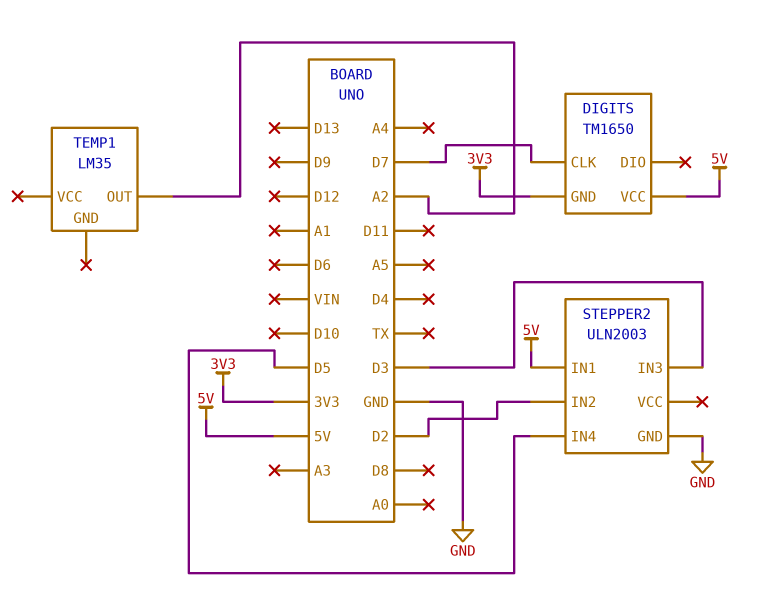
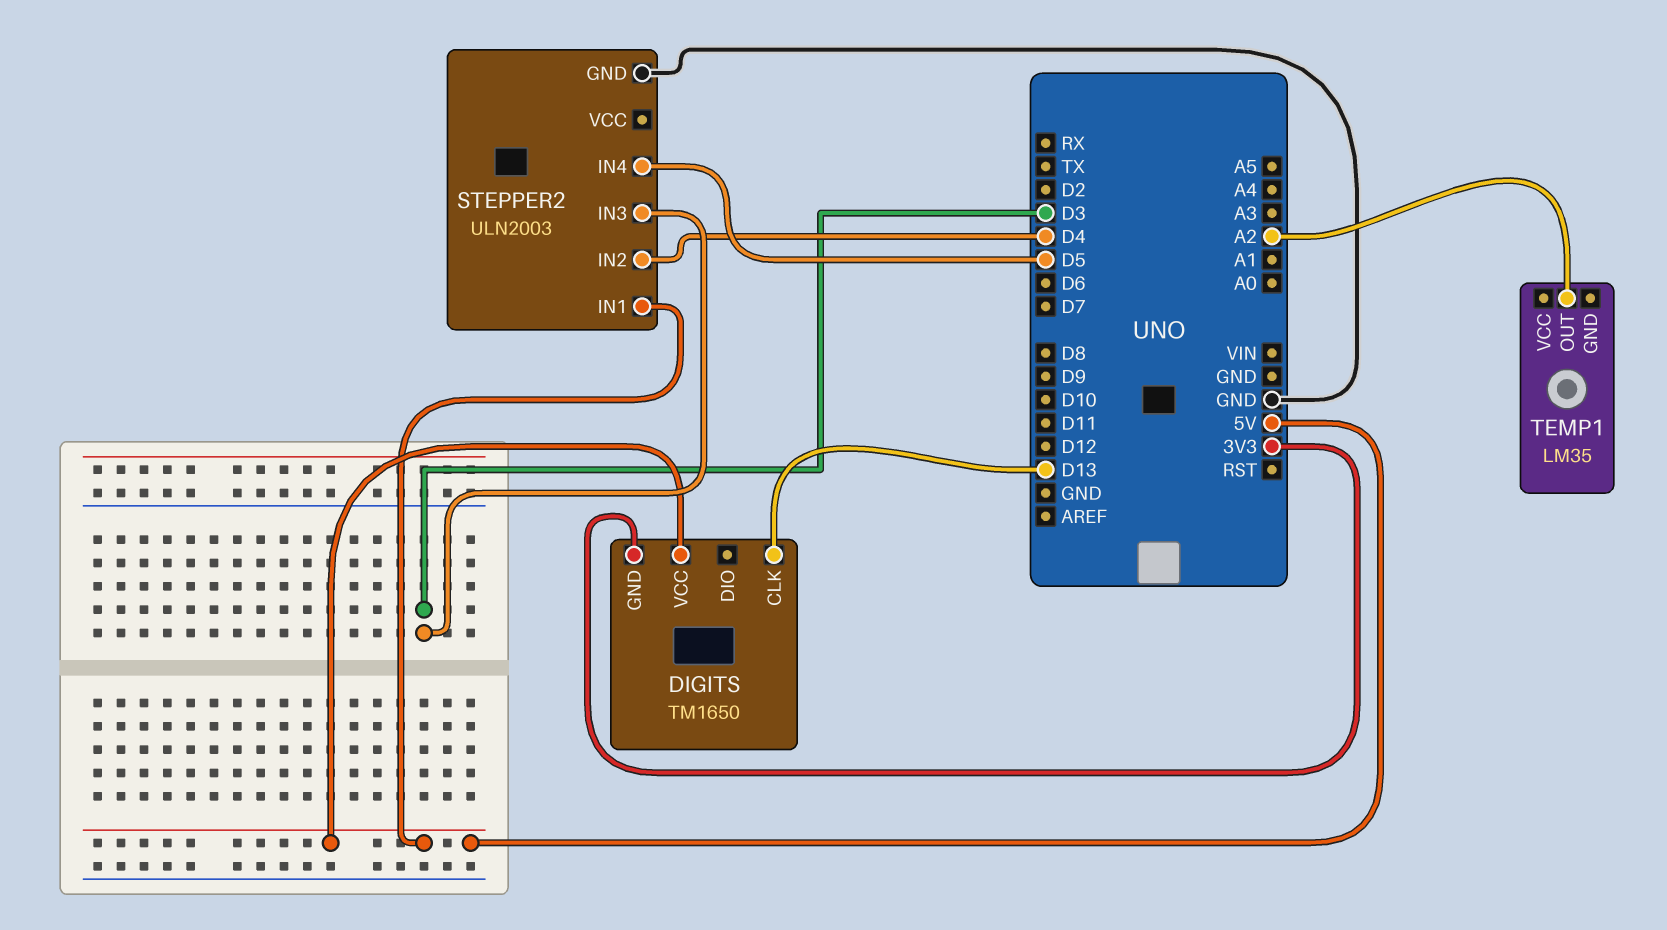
DIGITS pin CLK: D7 -> D13
STEPPER2 pin IN2: D2 -> D4

